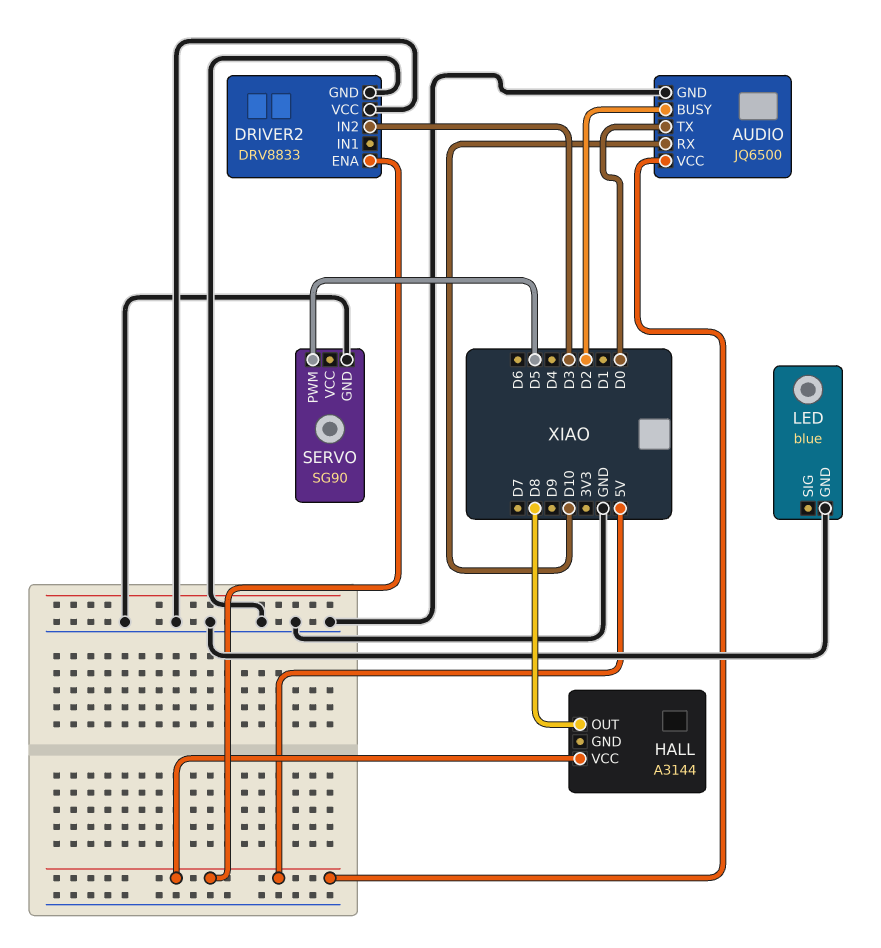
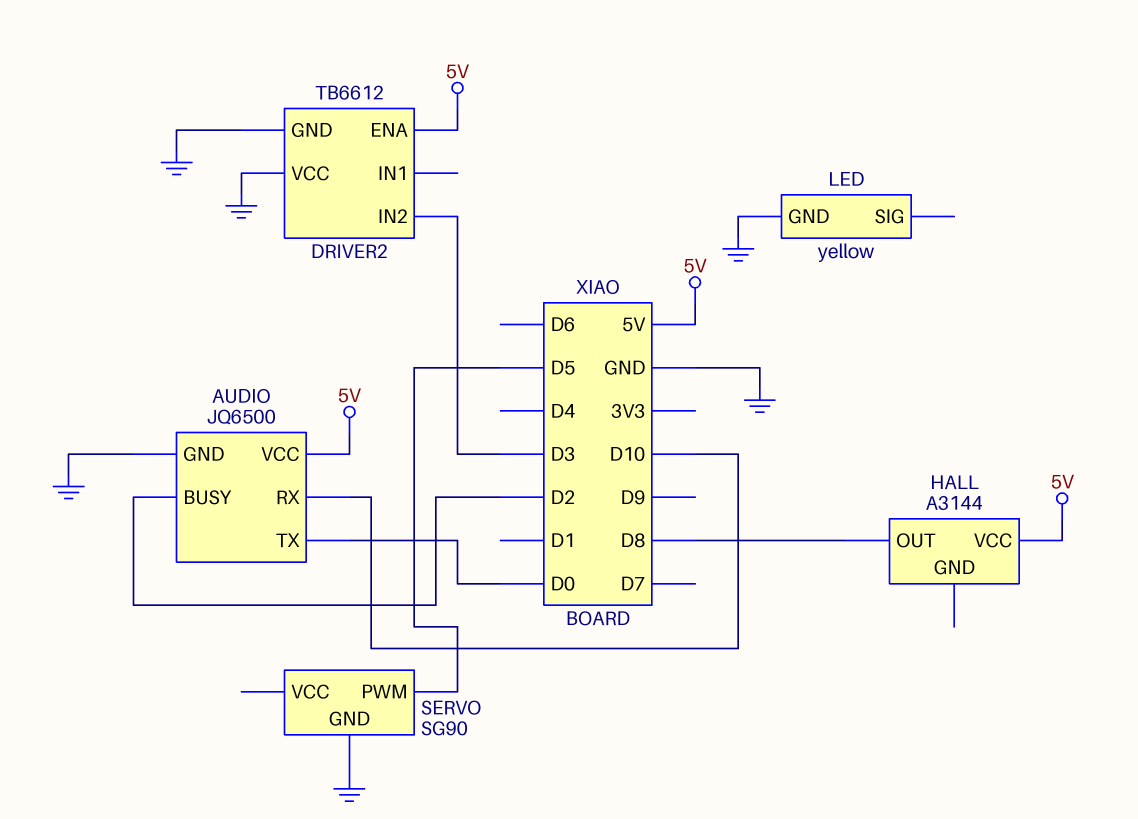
DRIVER2: DRV8833 -> TB6612
LED: blue -> yellow

